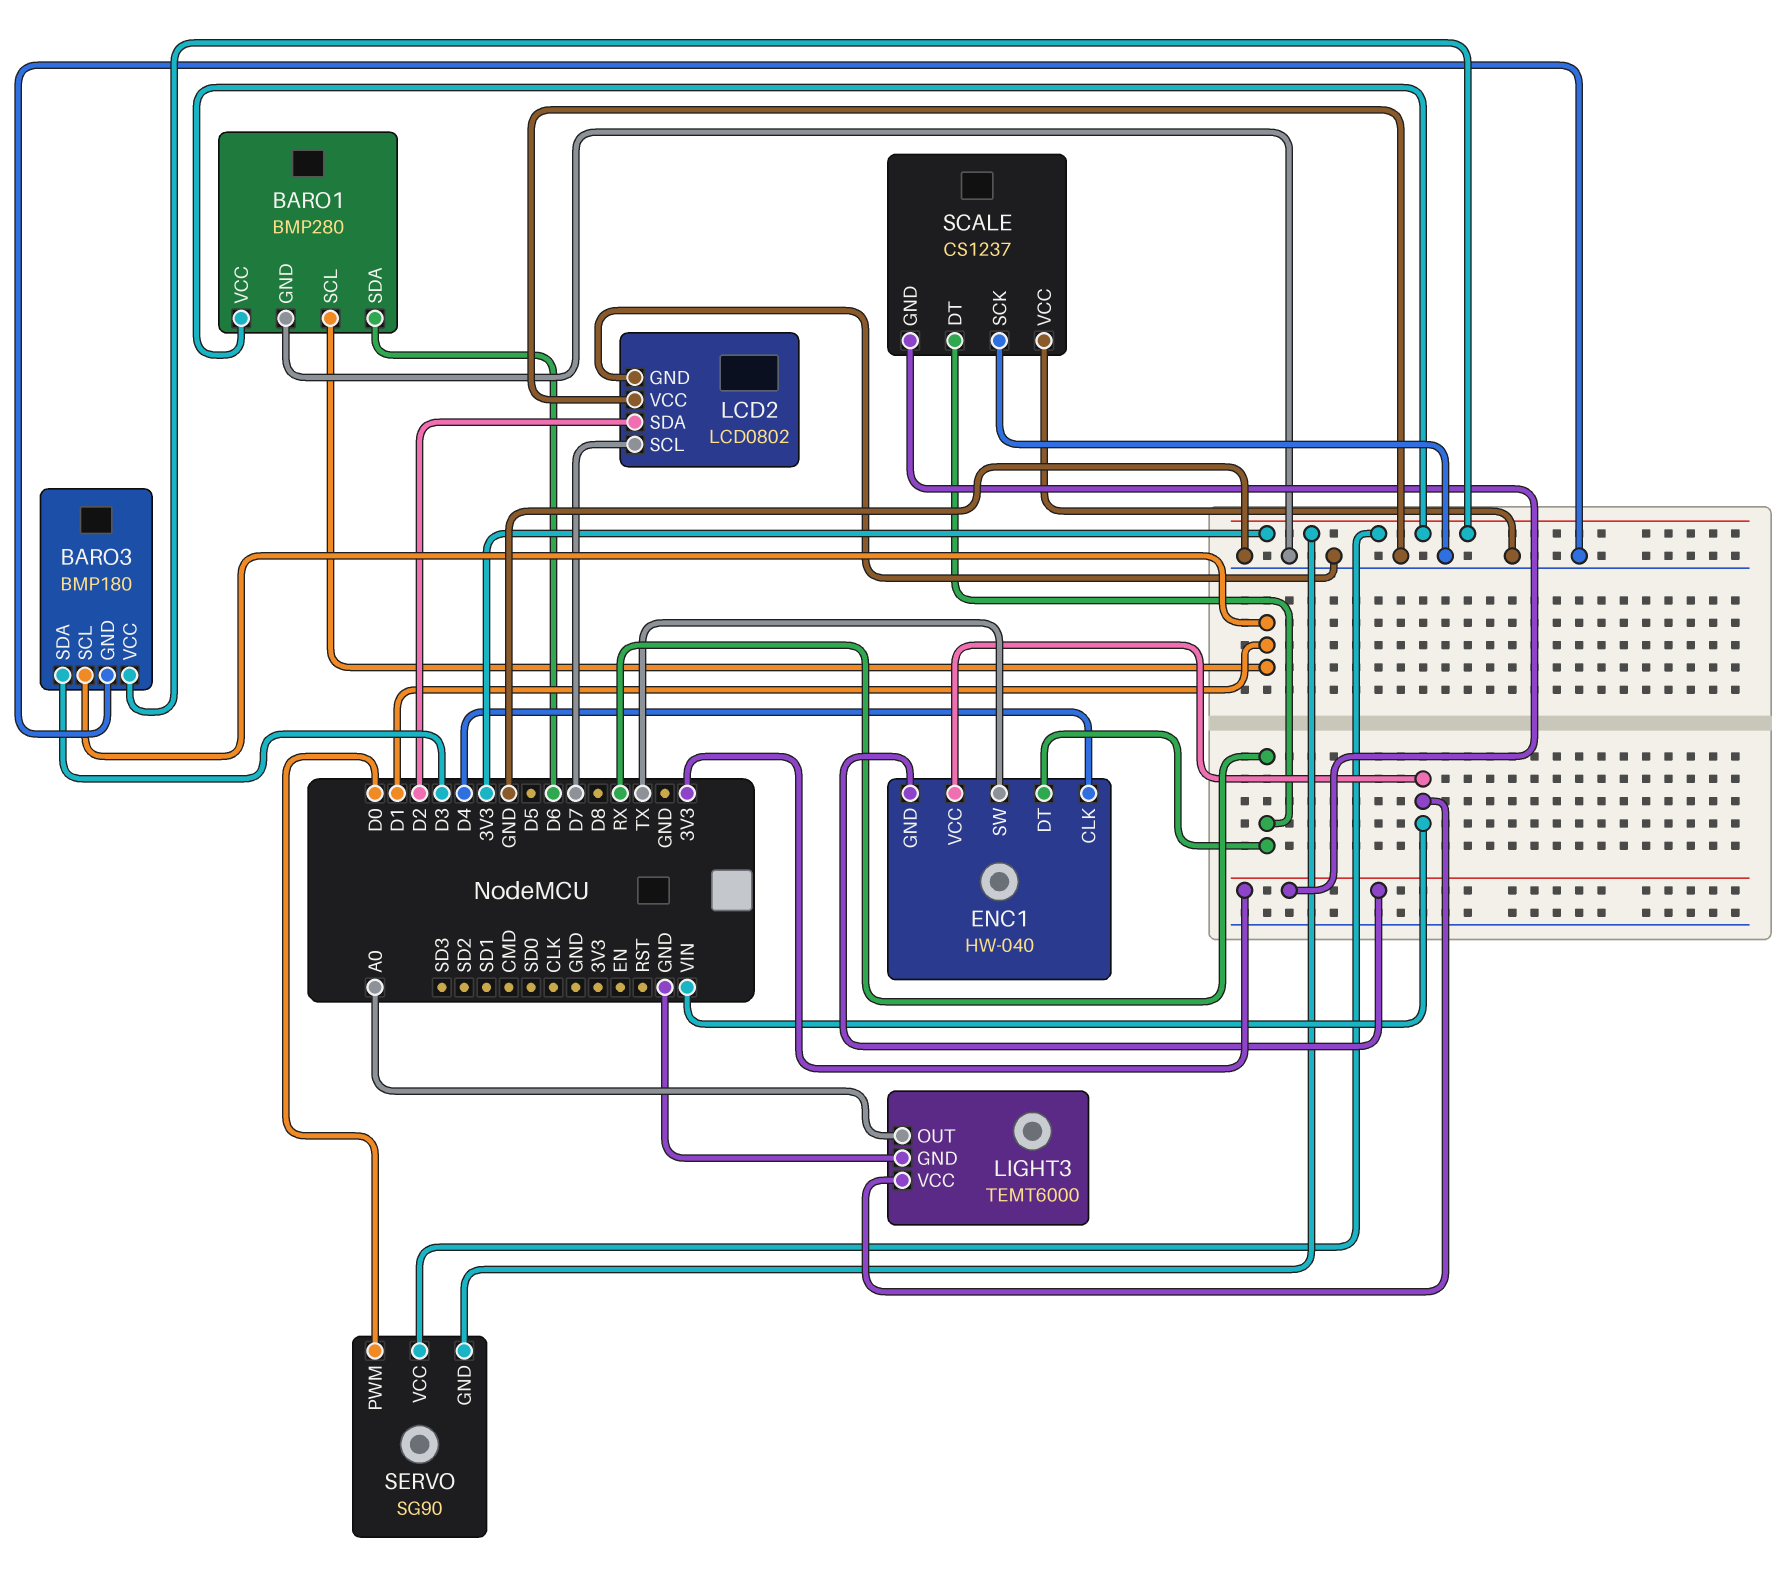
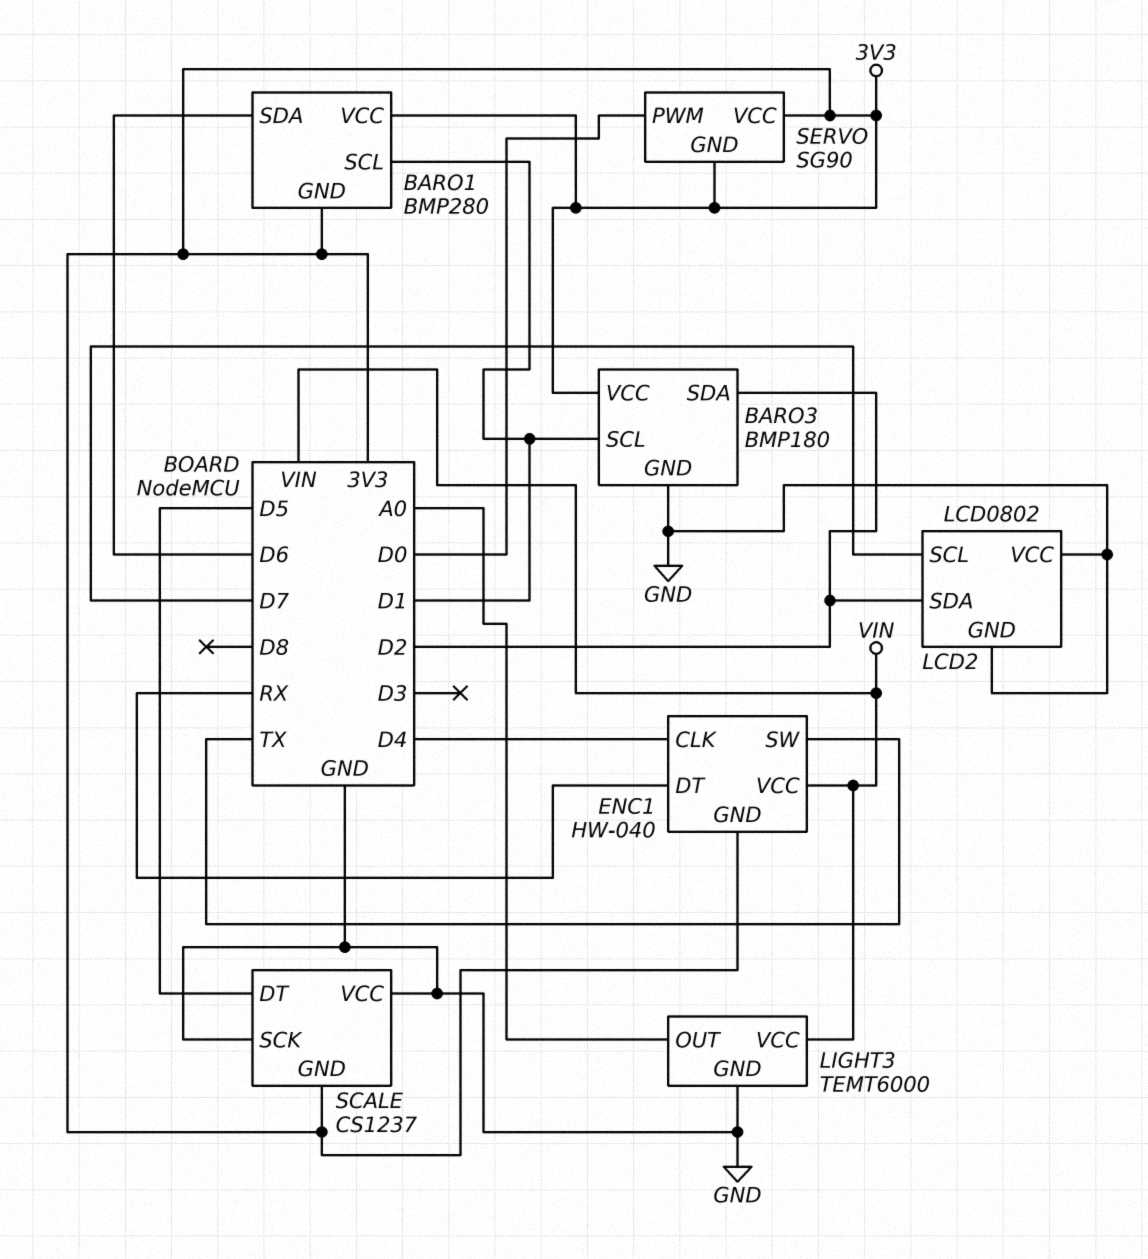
BARO1 pin GND: GND -> 3V3
BARO3 pin SDA: D3 -> D2
SCALE pin DT: RX -> D5

